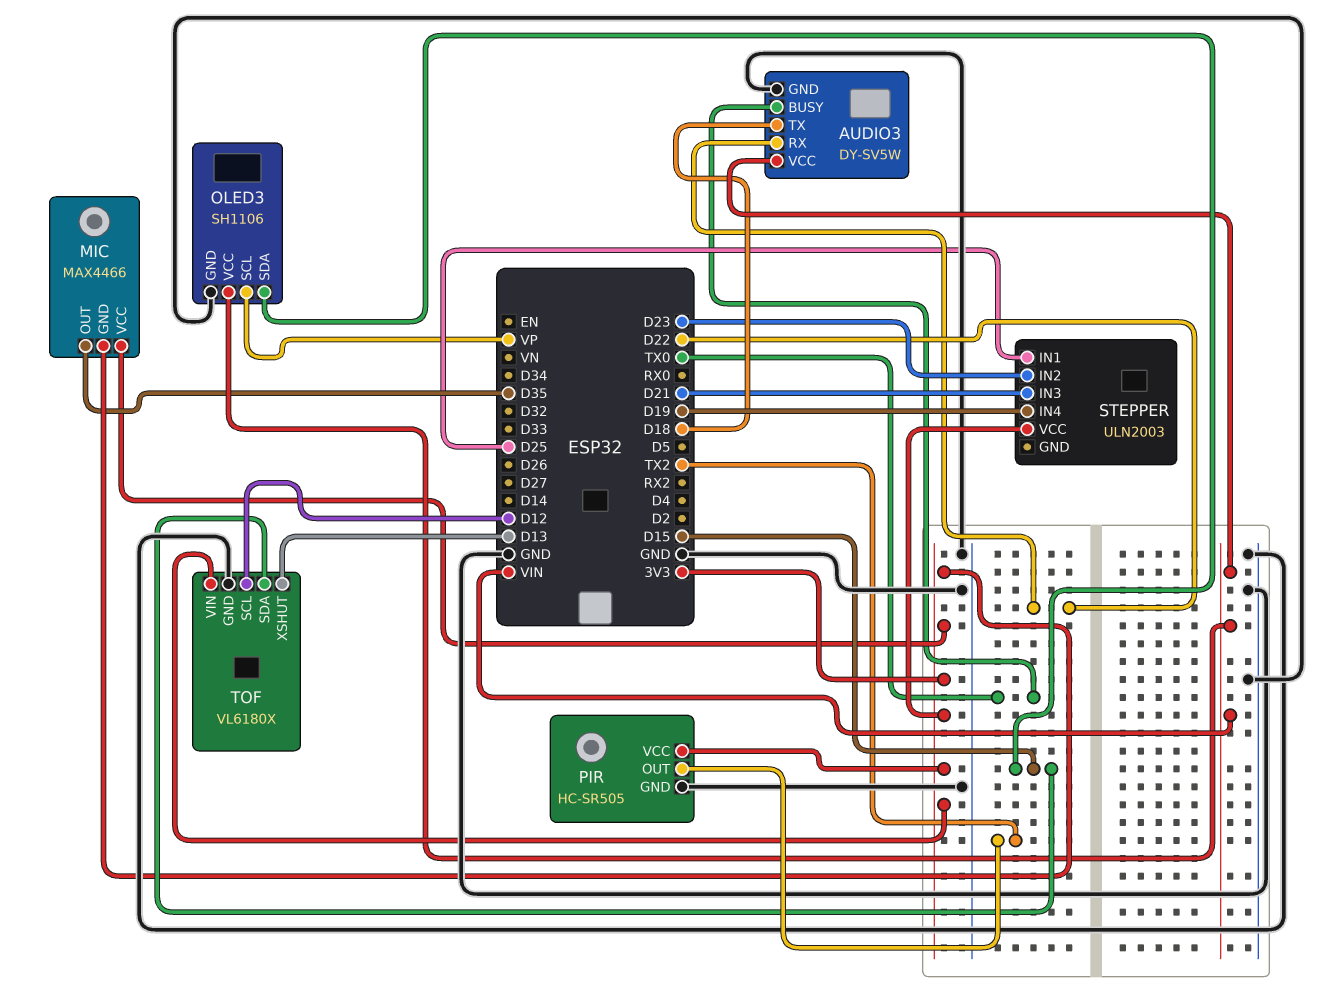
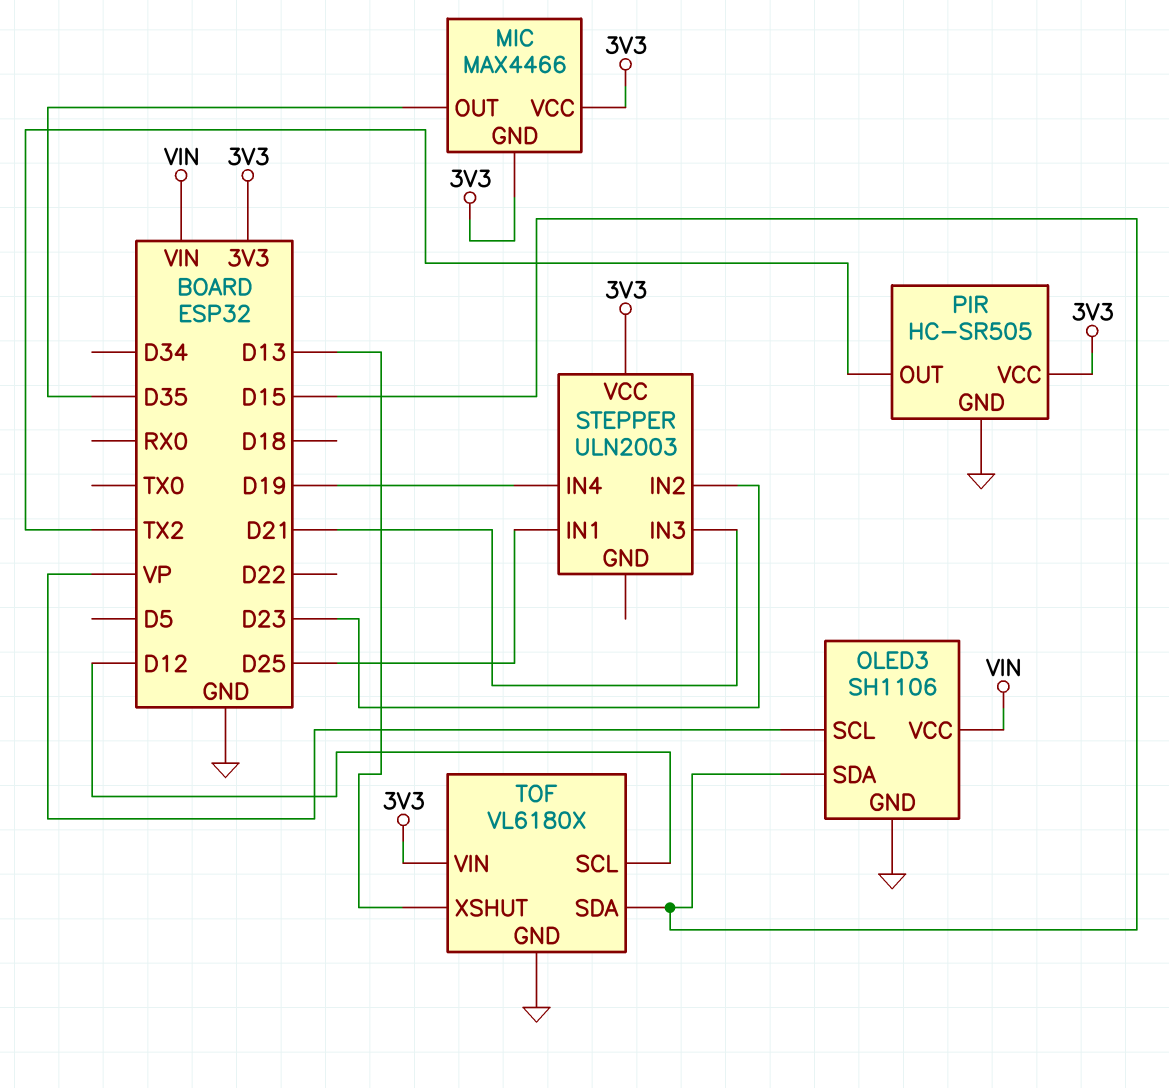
AUDIO3: DY-SV5W -> none
AUDIO3 pin BUSY: TX0 -> none
AUDIO3 pin GND: GND -> none
AUDIO3 pin RX: D22 -> none
AUDIO3 pin TX: D18 -> none
AUDIO3 pin VCC: VIN -> none

